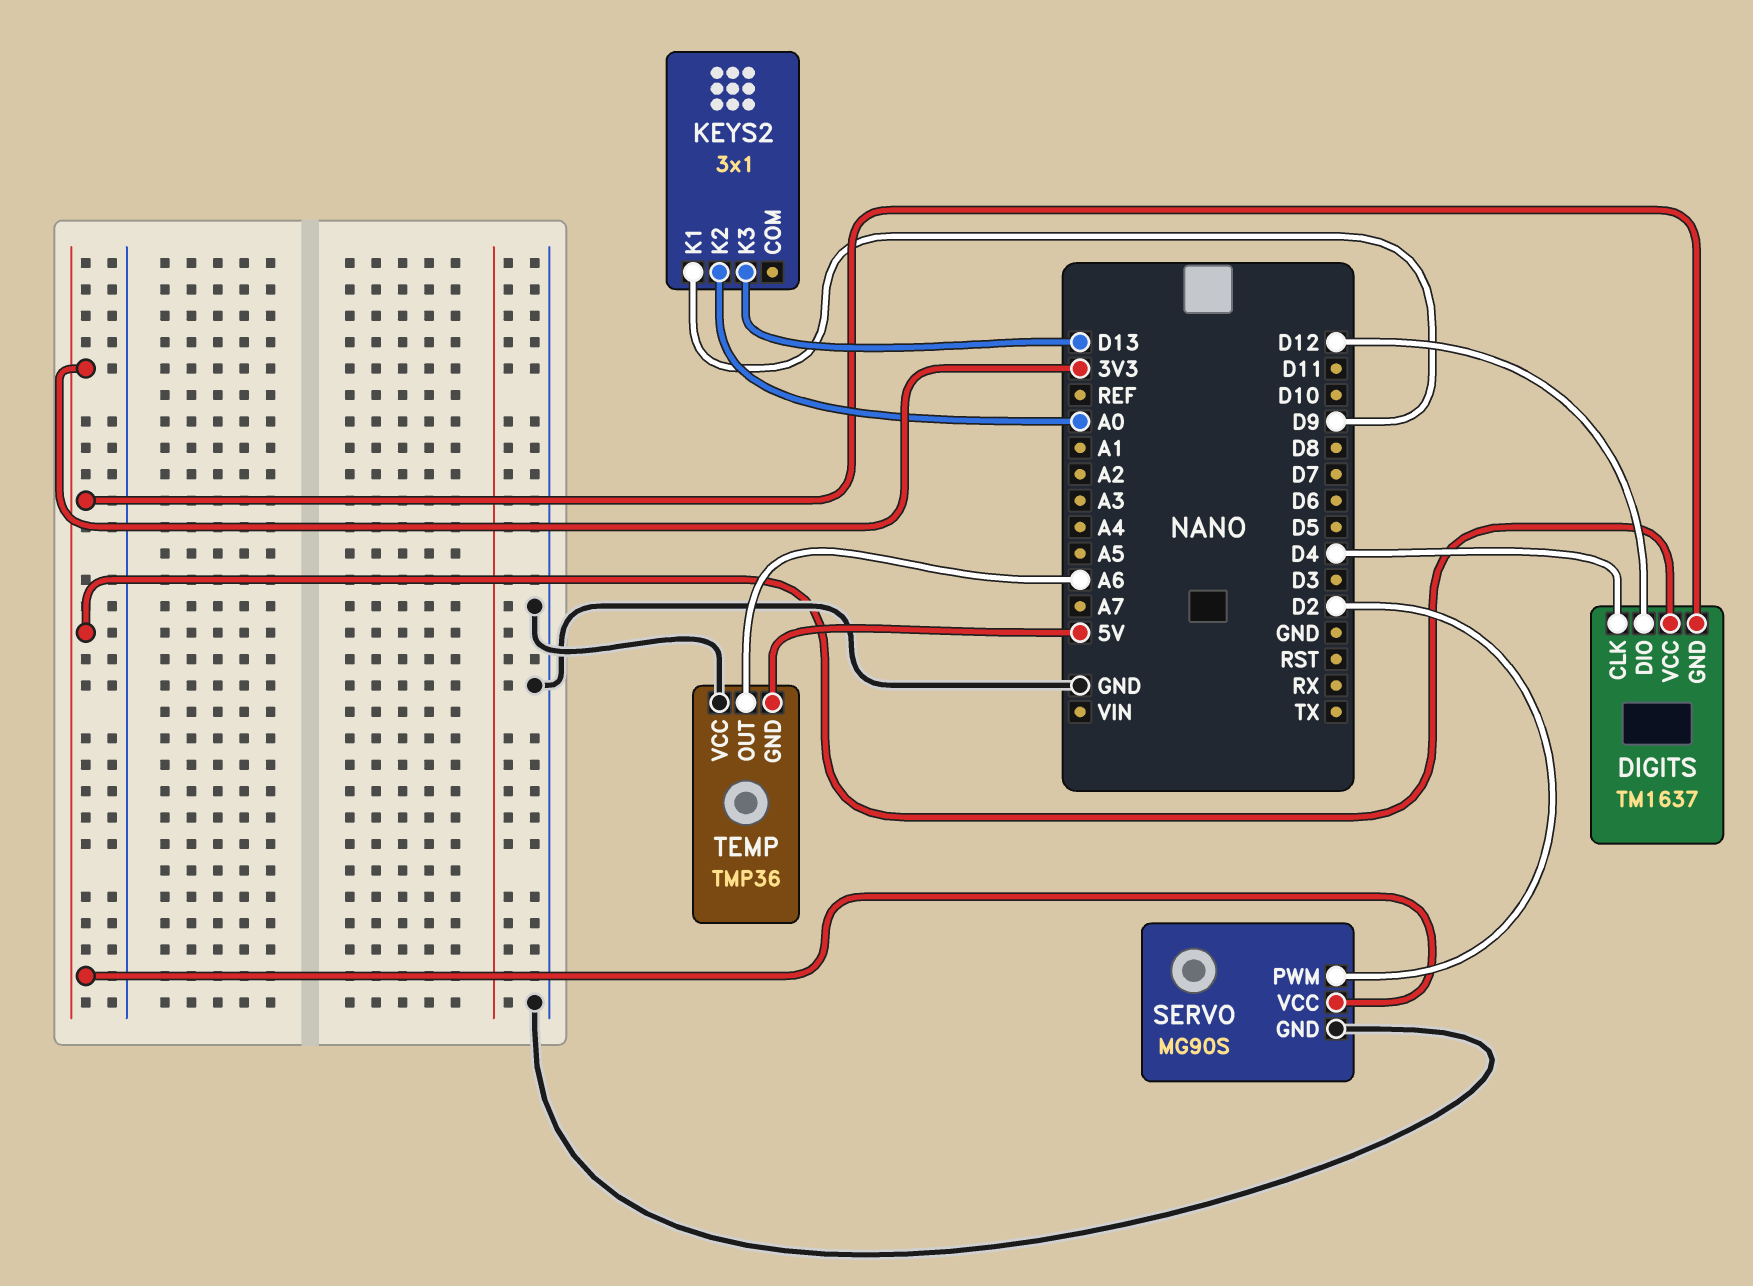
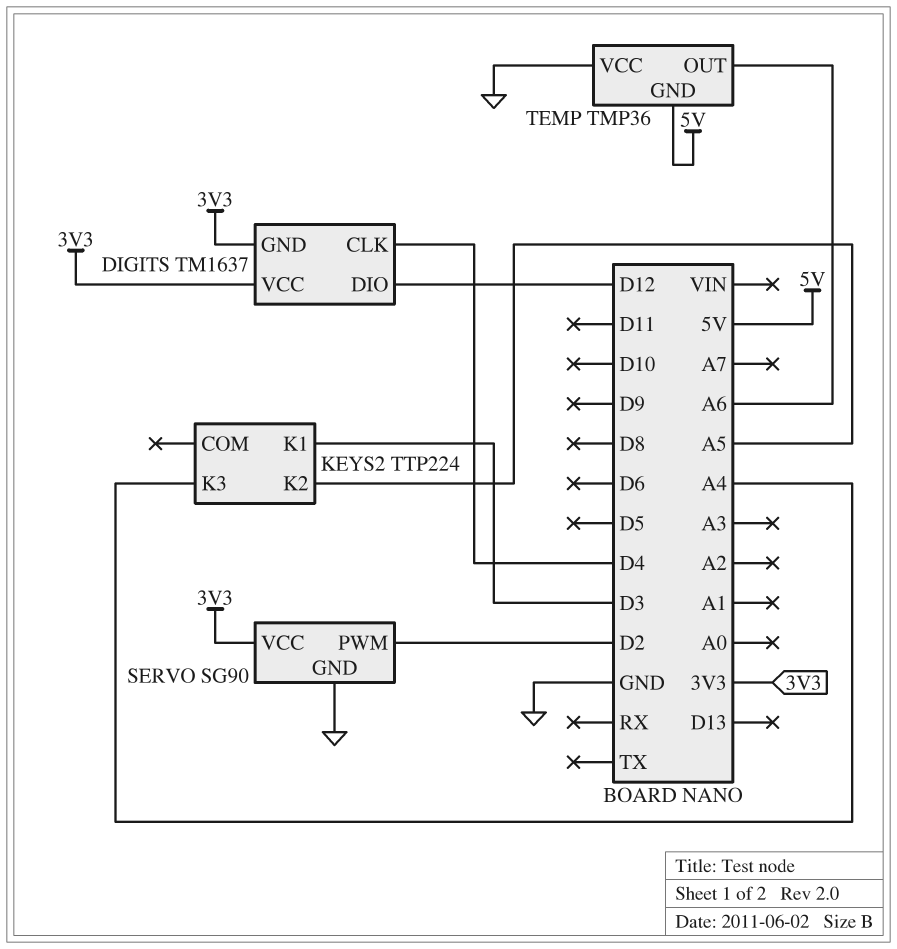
KEYS2: 3x1 -> TTP224
KEYS2 pin K1: D9 -> D3
KEYS2 pin K2: A0 -> A5
KEYS2 pin K3: D13 -> A4
SERVO: MG90S -> SG90

